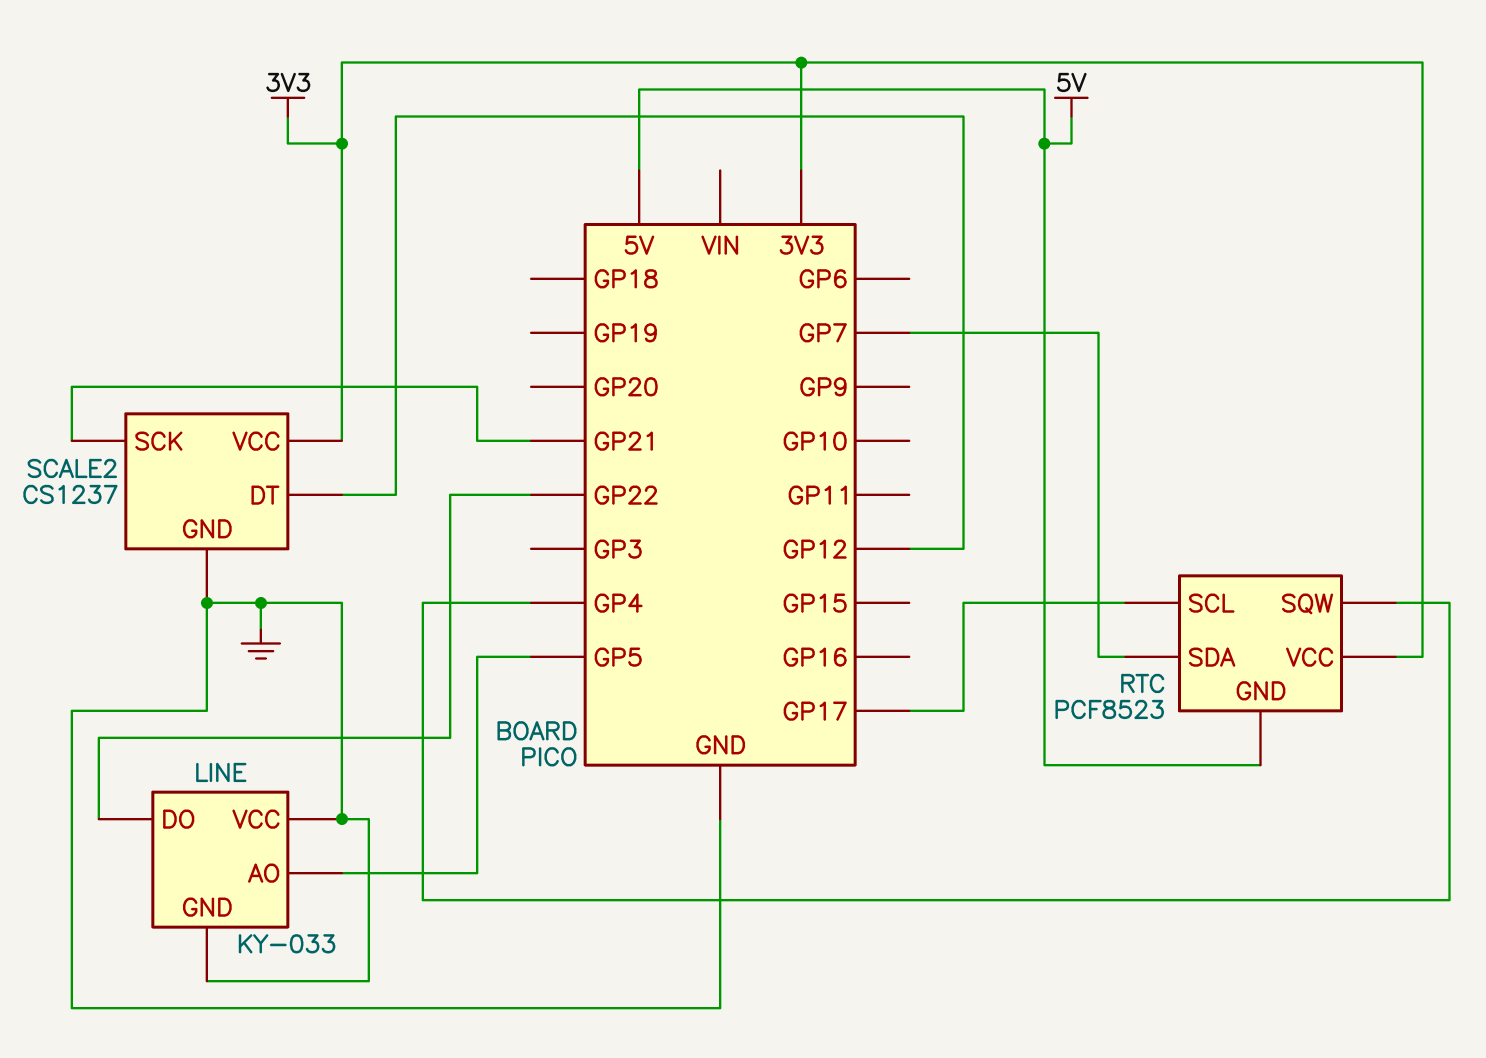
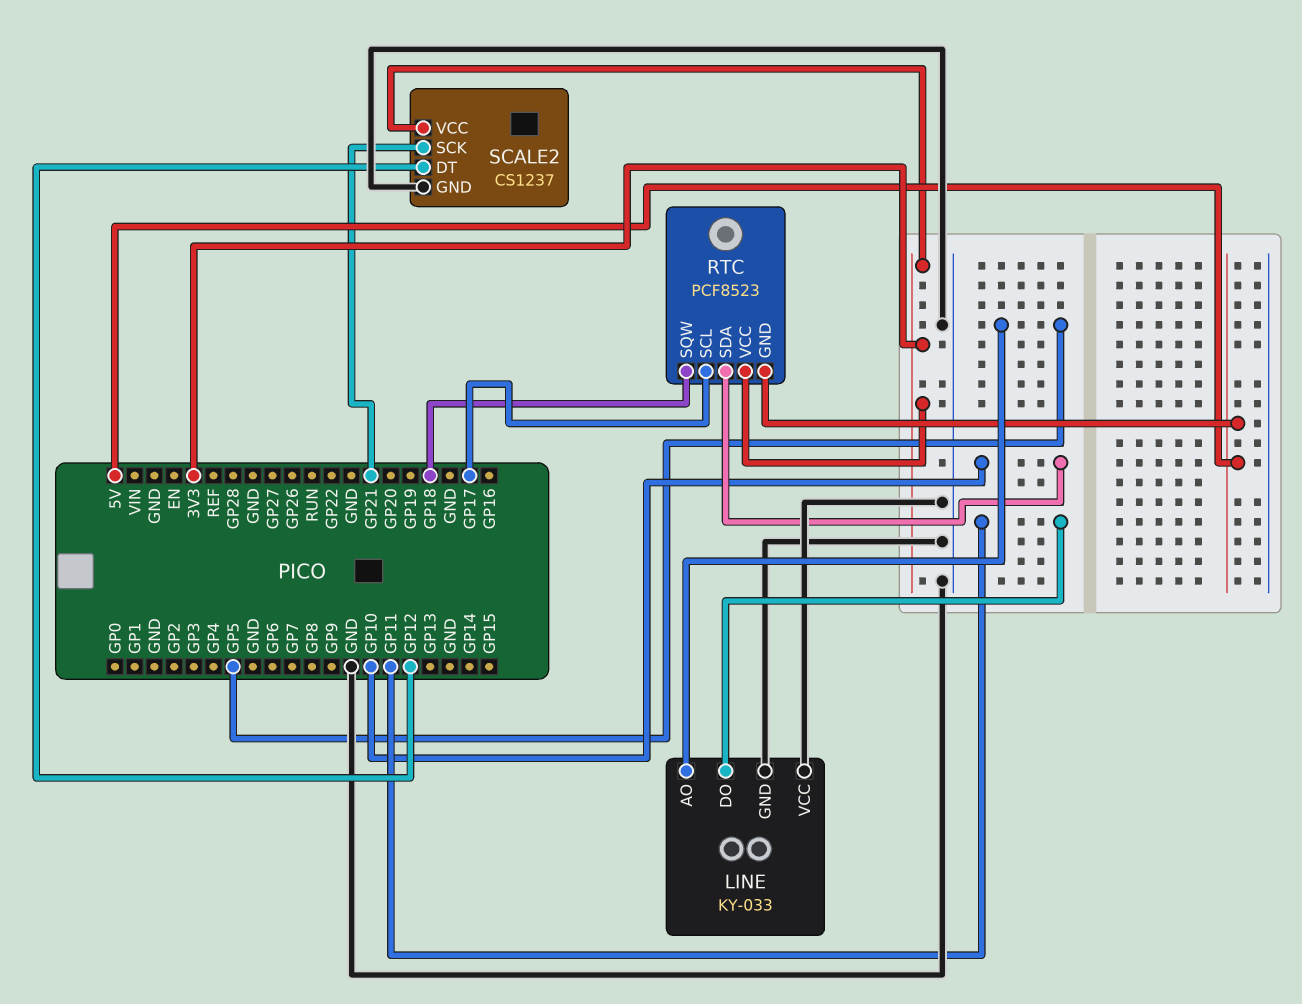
LINE pin DO: GP22 -> GP11
RTC pin SDA: GP7 -> GP10
RTC pin SQW: GP4 -> GP18

